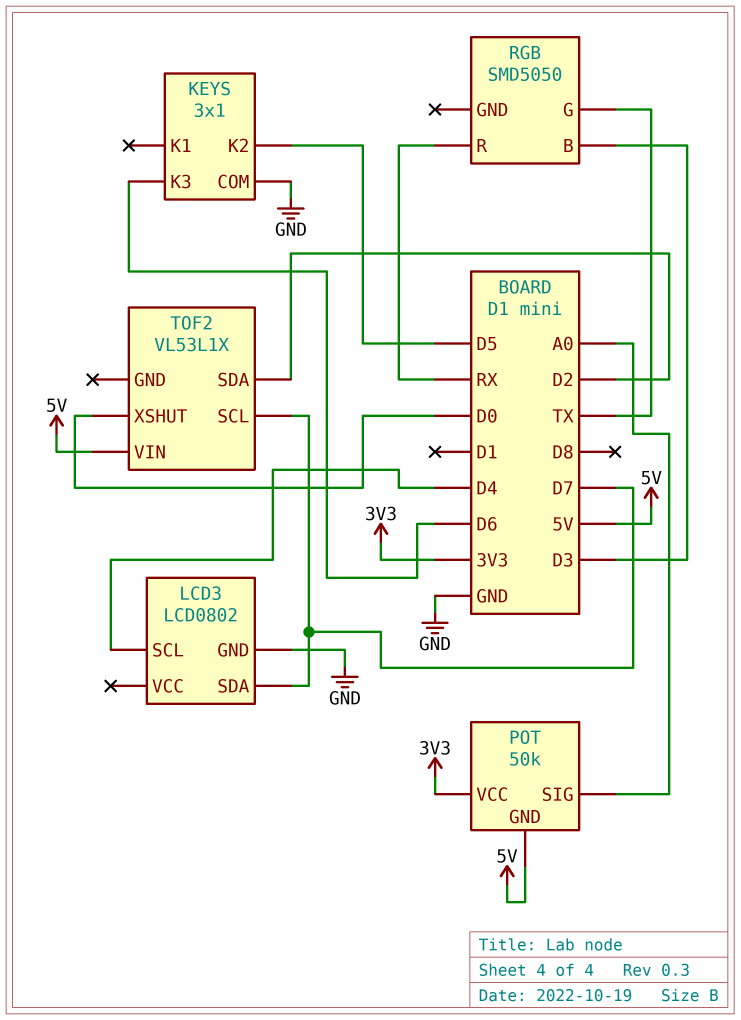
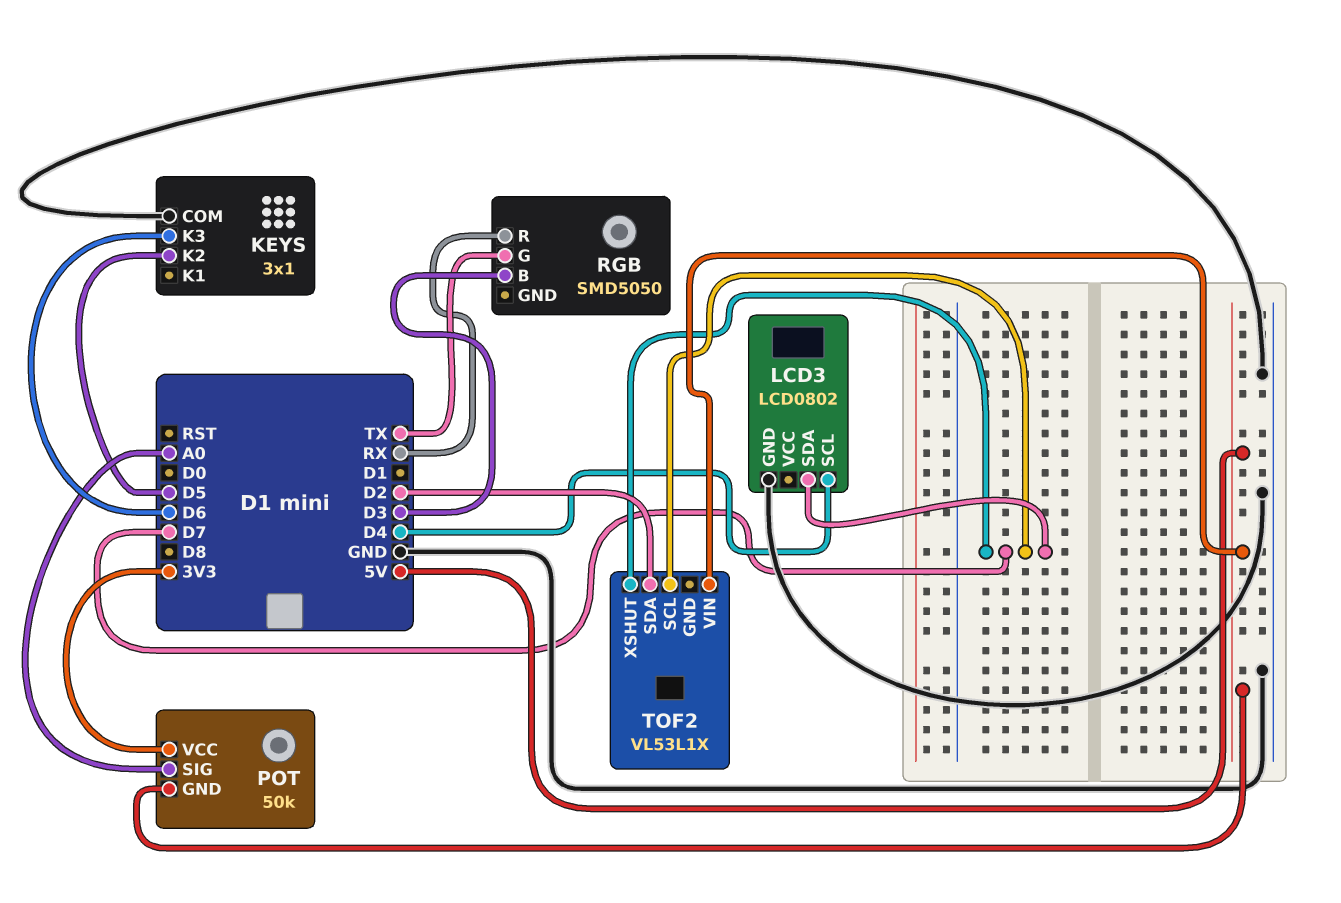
TOF2 pin XSHUT: D0 -> D7

